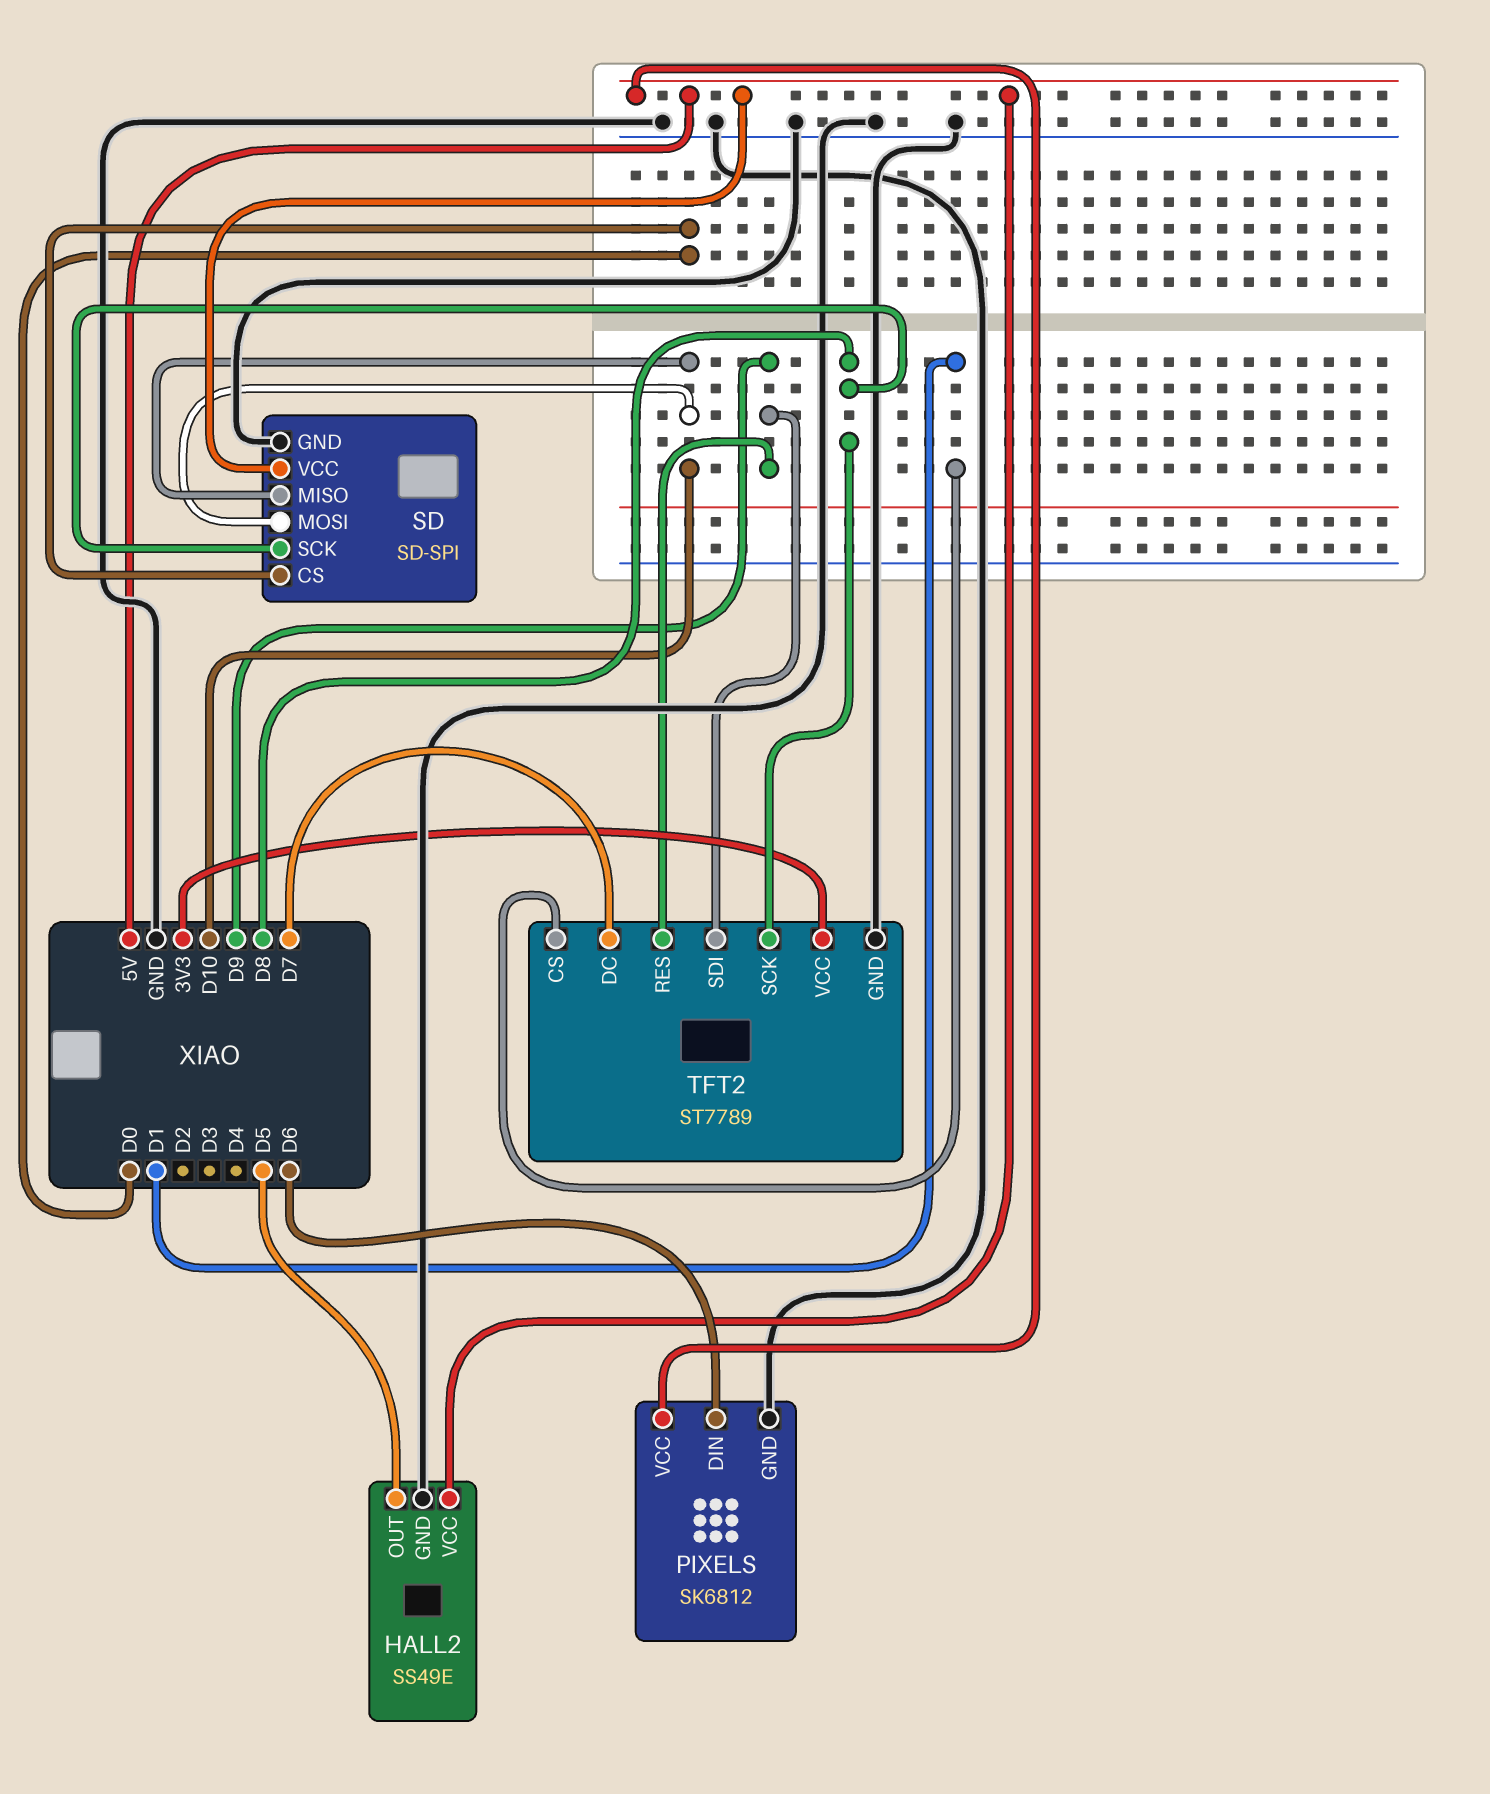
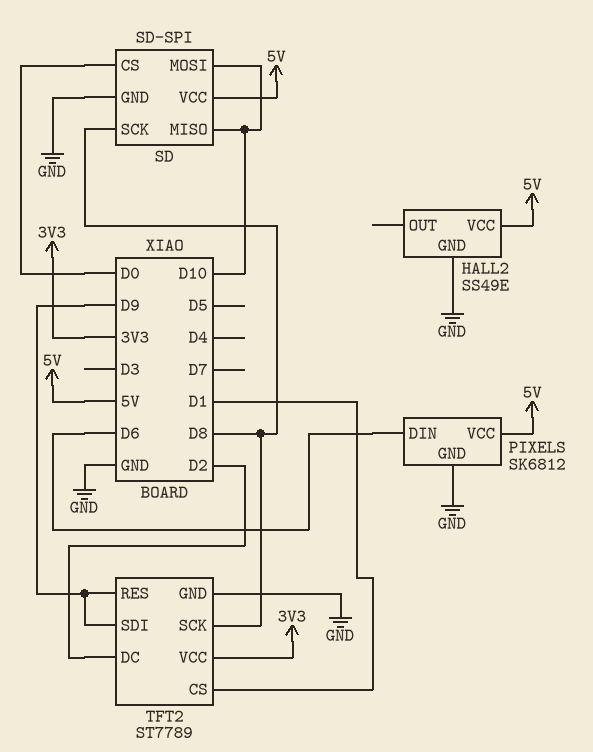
HALL2 pin OUT: D5 -> none
TFT2 pin DC: D7 -> D2

